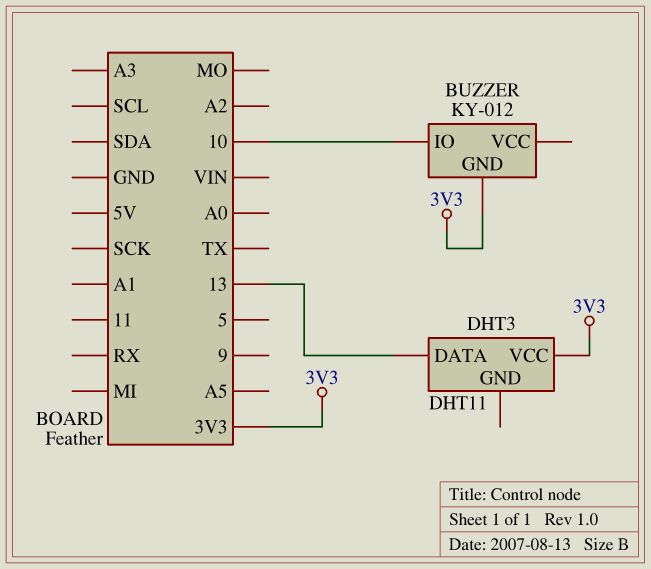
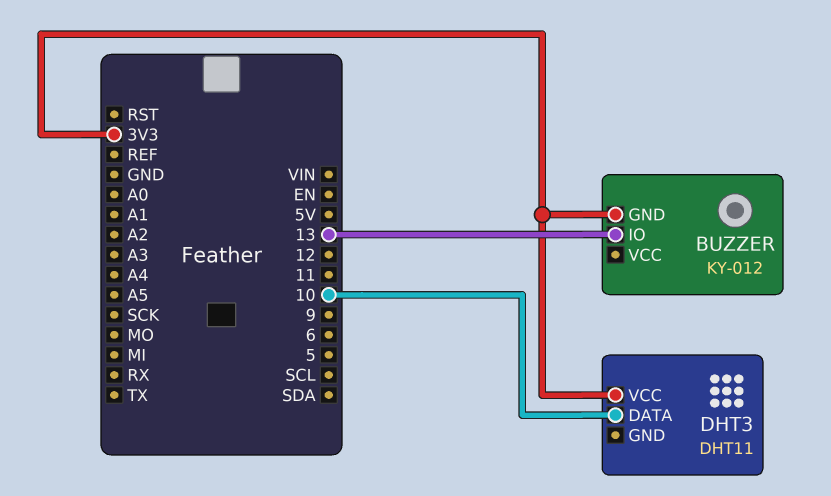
BUZZER pin IO: 10 -> 13
DHT3 pin DATA: 13 -> 10

